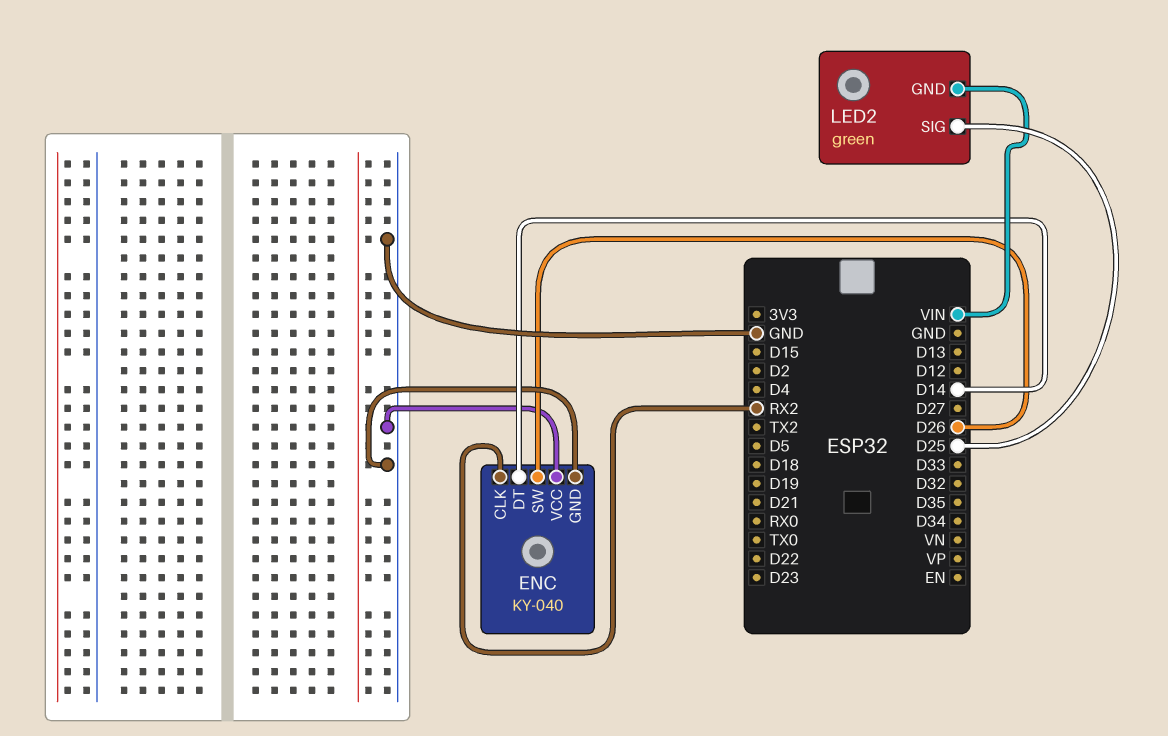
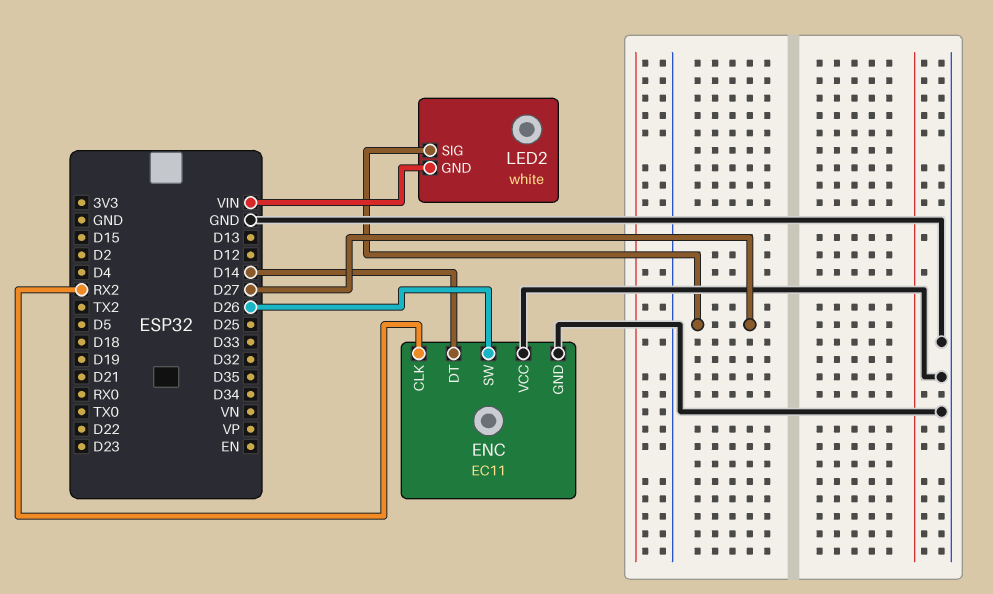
ENC: KY-040 -> EC11
LED2: green -> white
LED2 pin SIG: D25 -> D27

